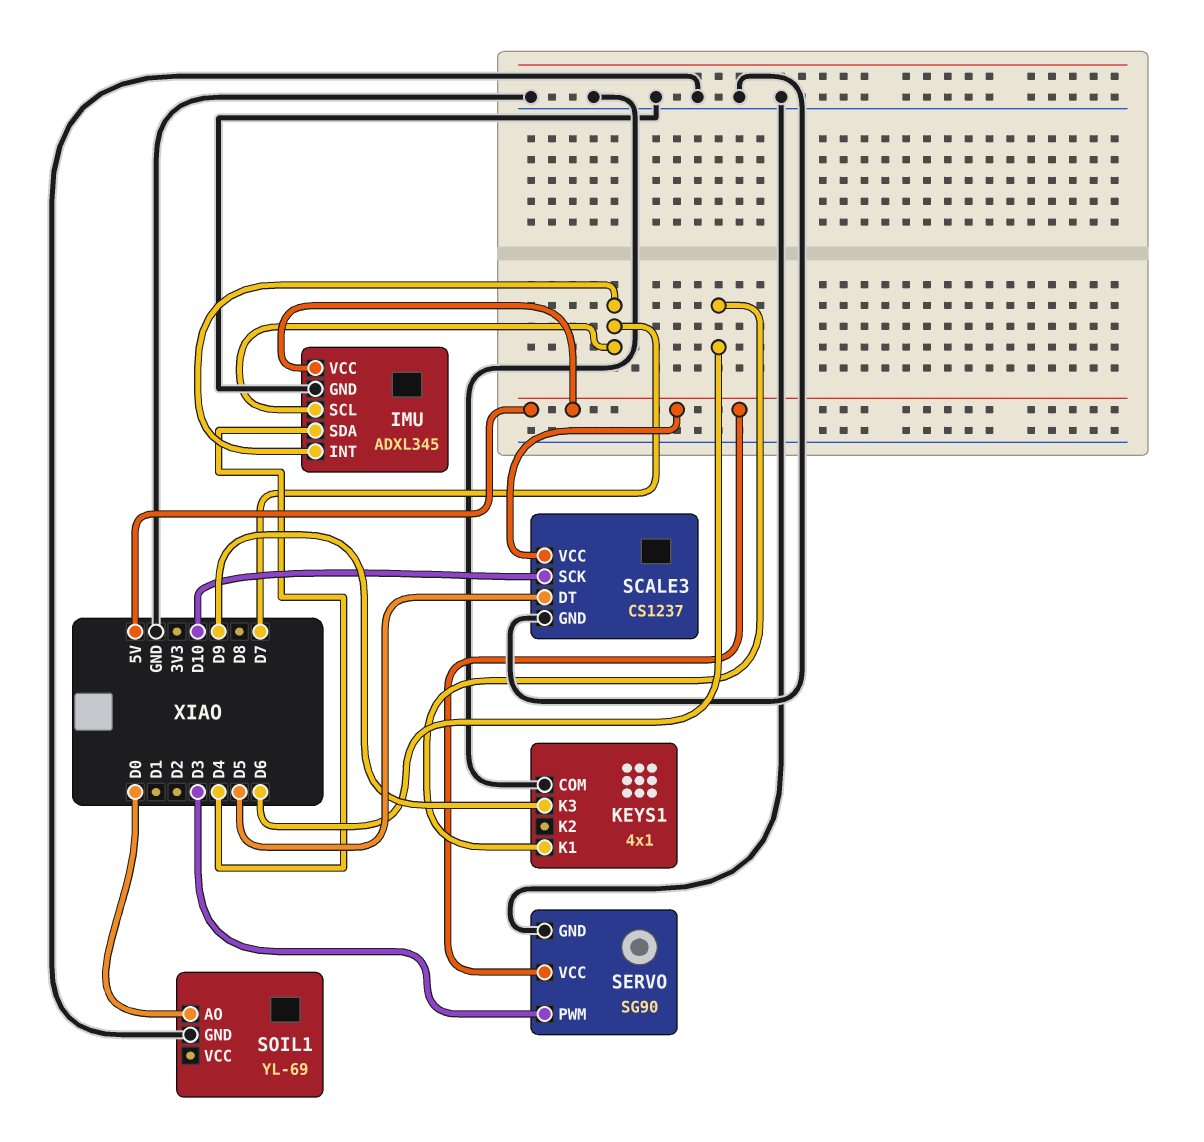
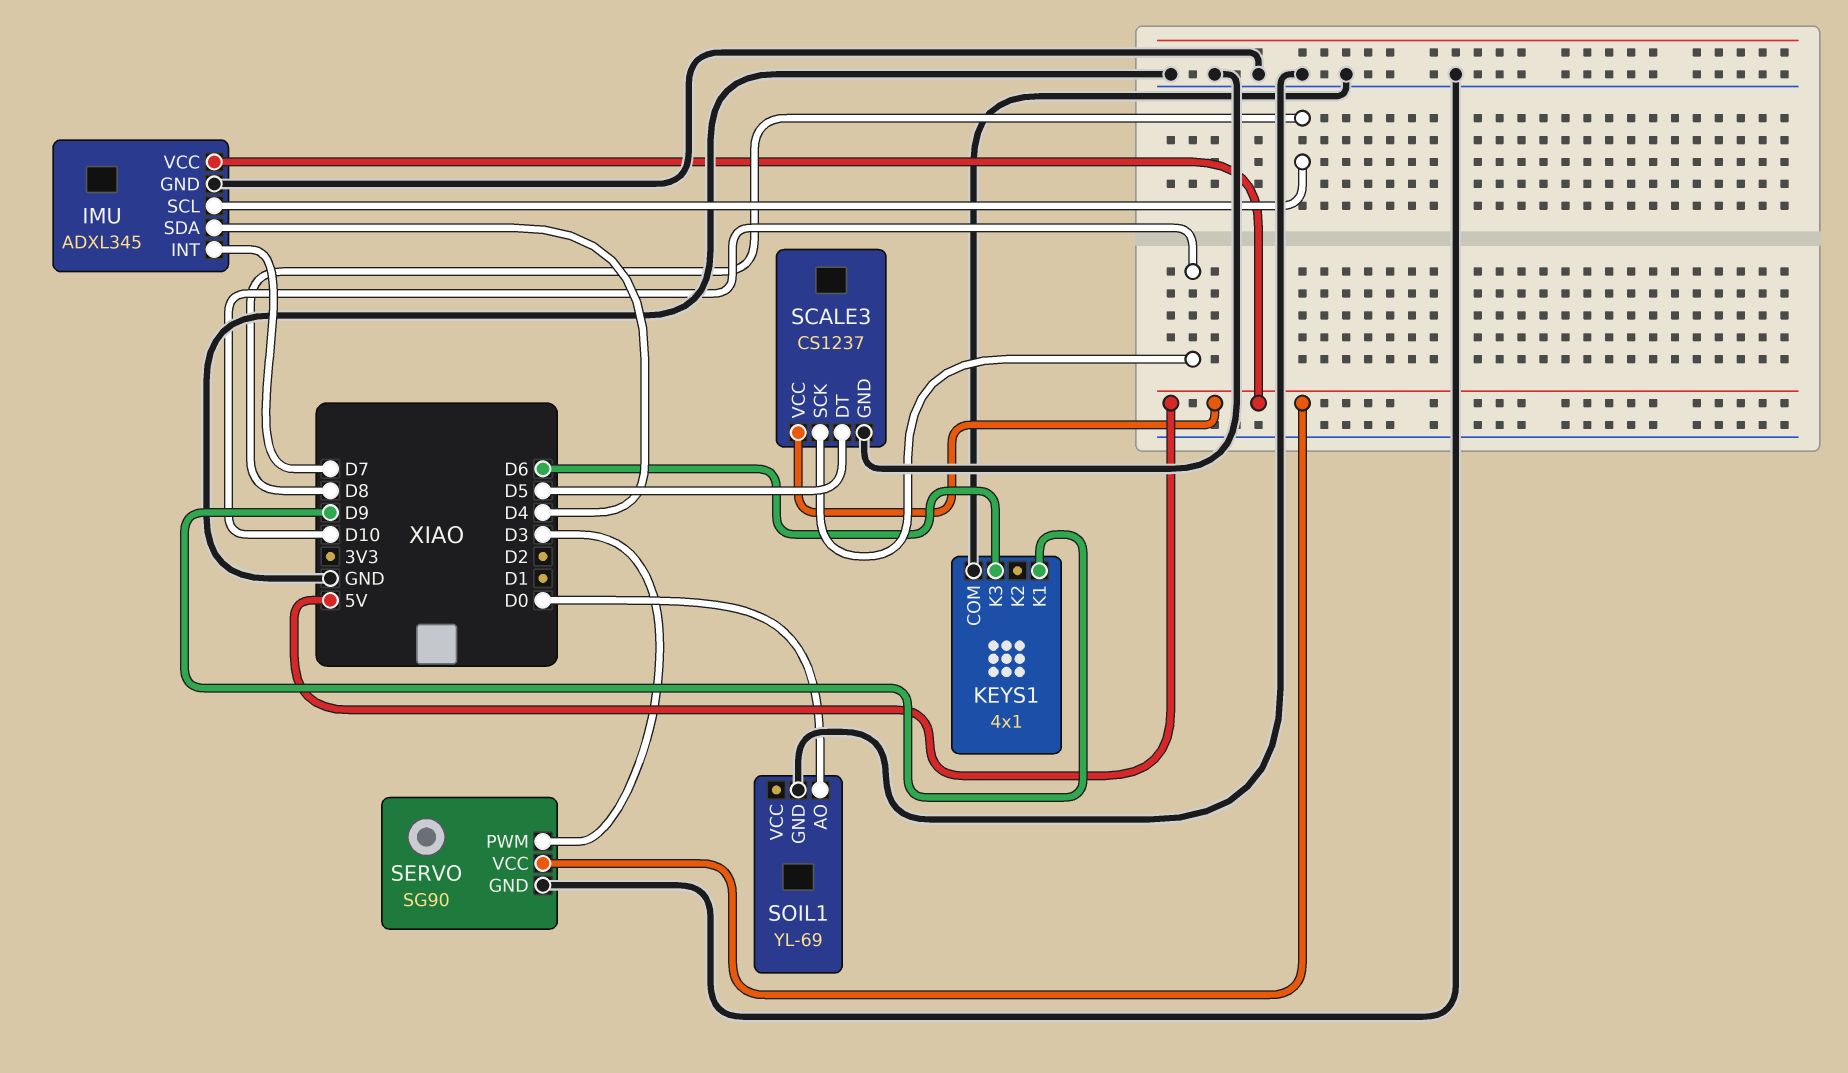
IMU pin SCL: D7 -> D8
KEYS1 pin K1: D6 -> D9
KEYS1 pin K3: D9 -> D6

